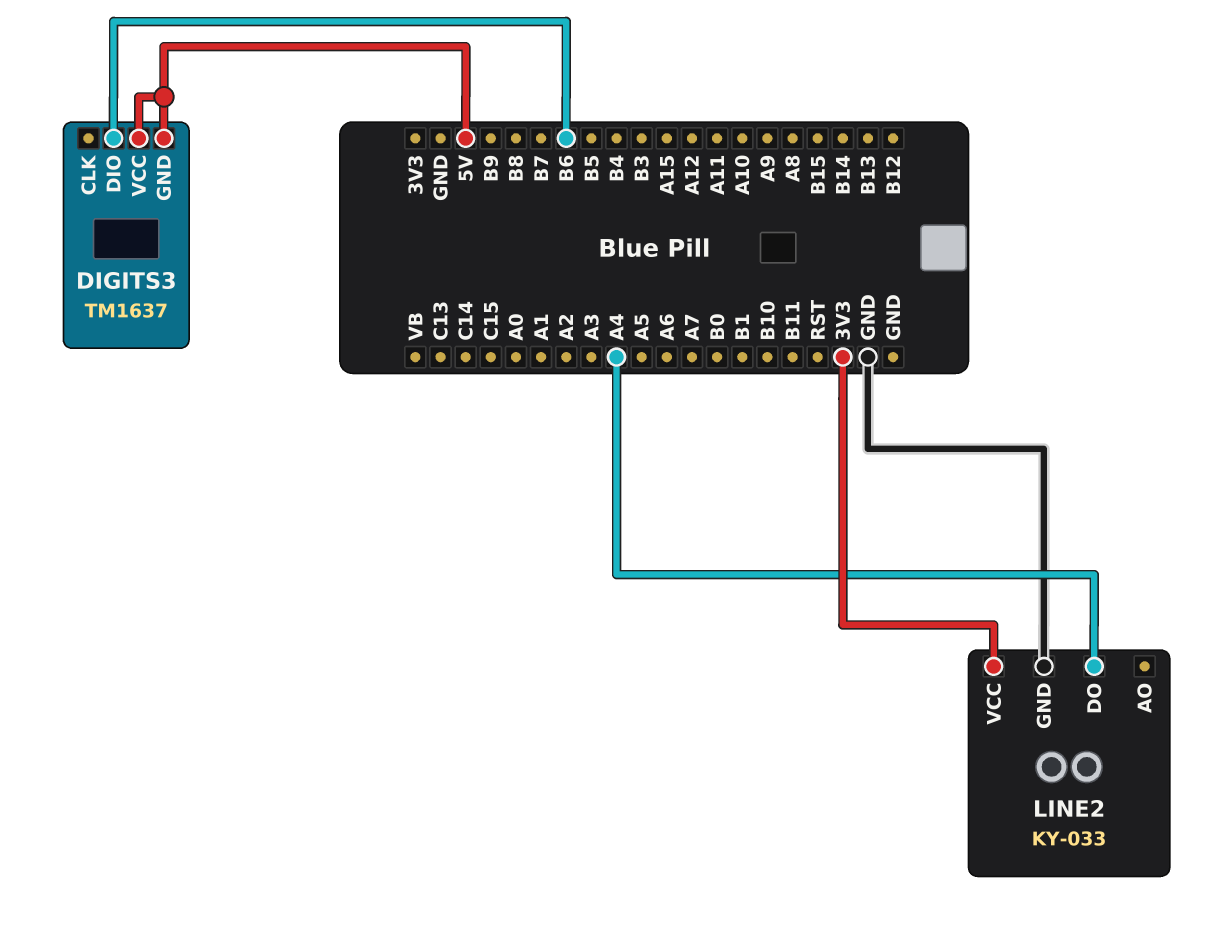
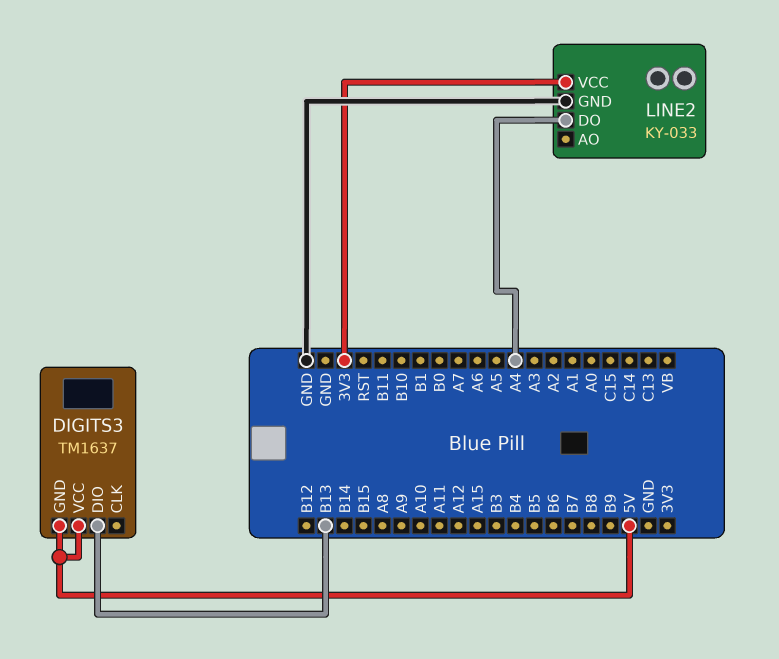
DIGITS3 pin DIO: B6 -> B13

